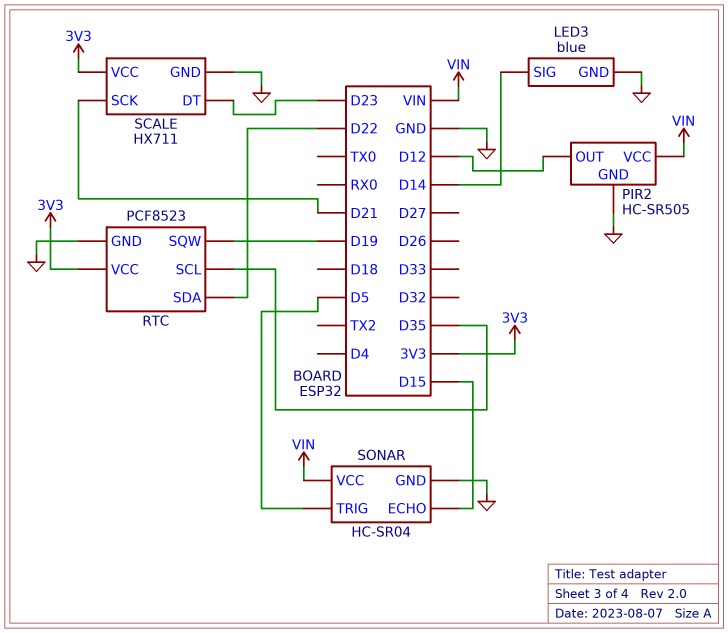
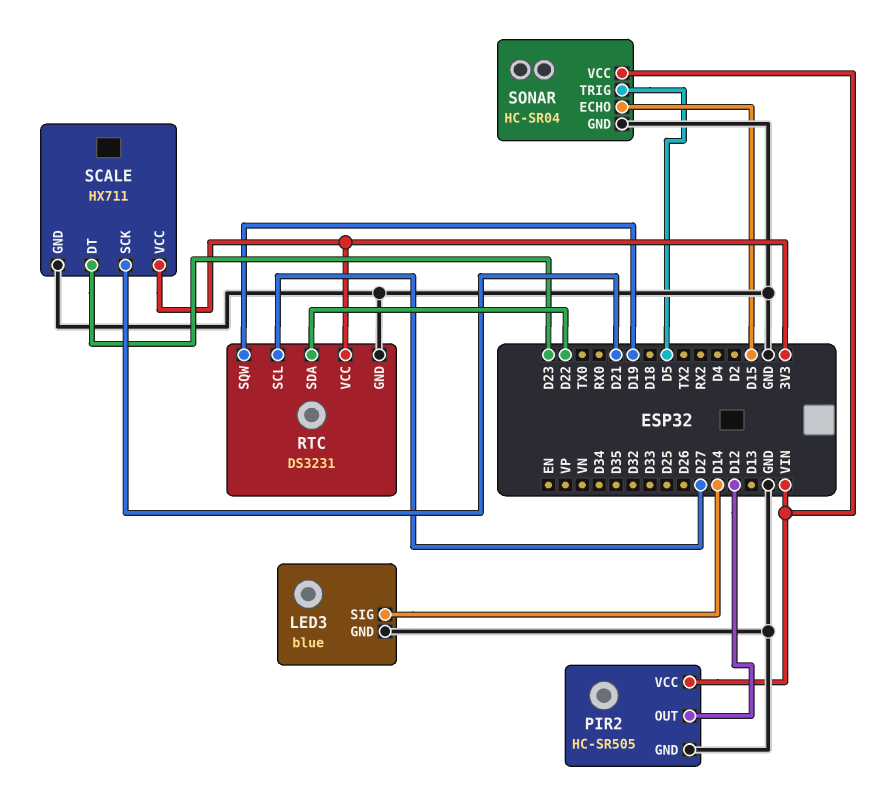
RTC: PCF8523 -> DS3231
RTC pin SCL: D35 -> D27

